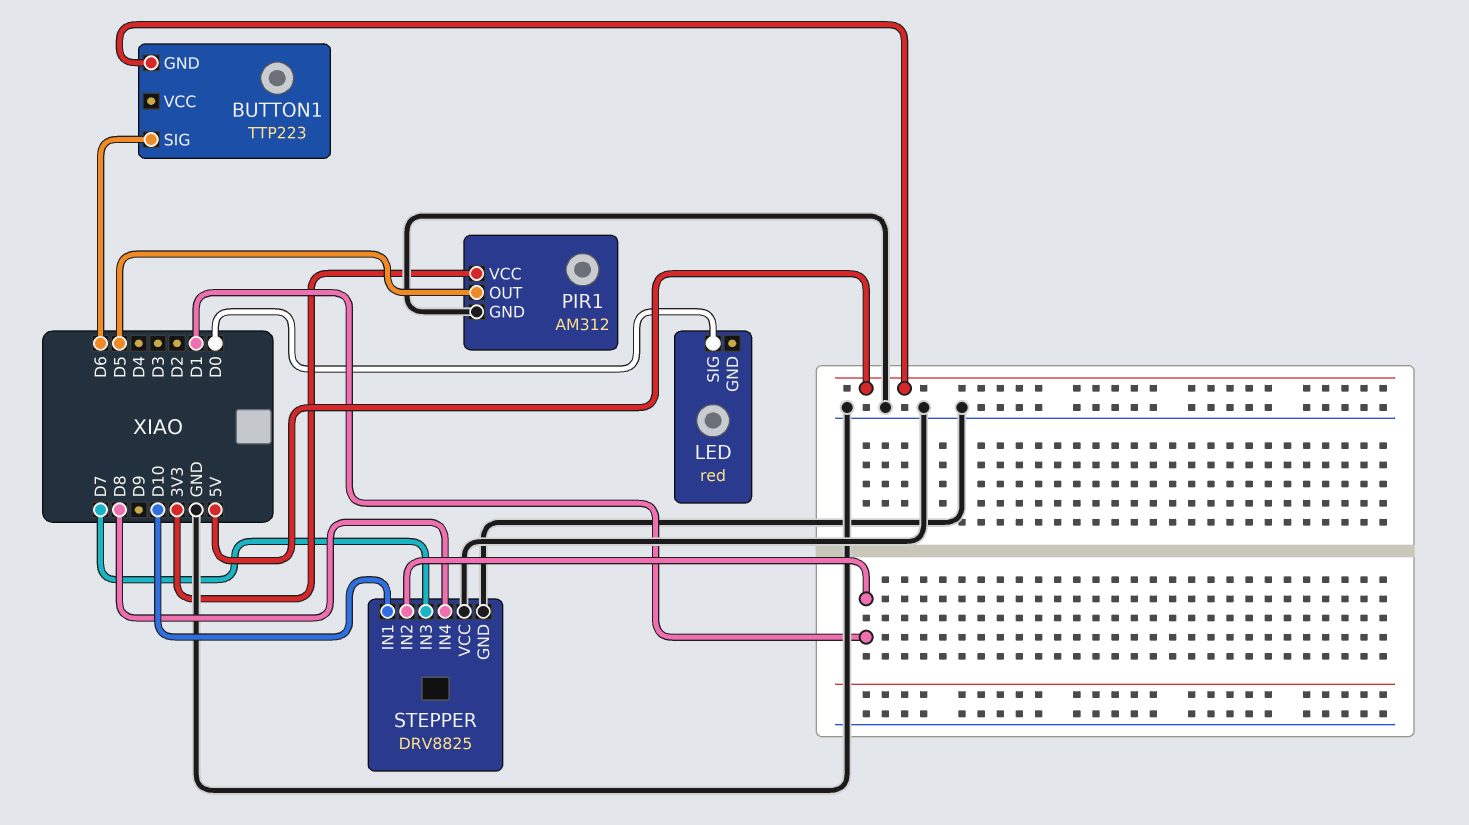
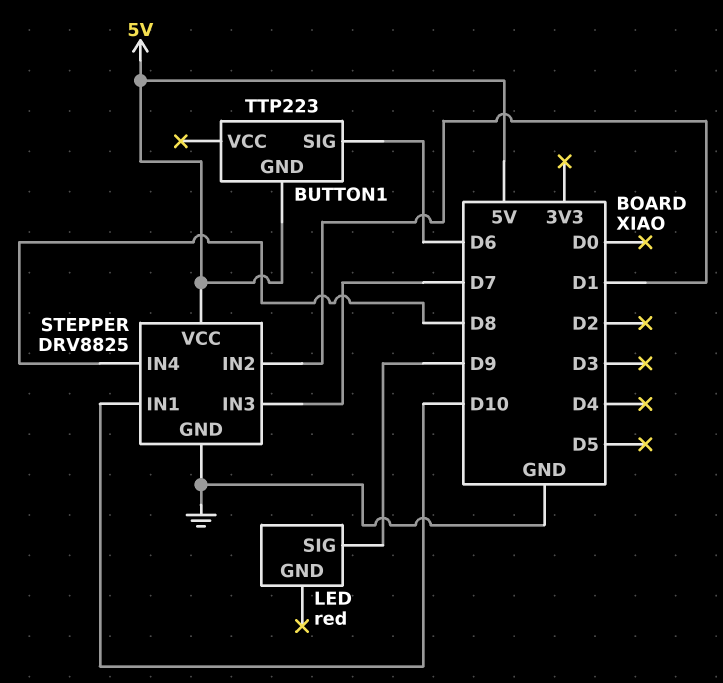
LED pin SIG: D0 -> D9
PIR1: AM312 -> none
PIR1 pin GND: GND -> none
PIR1 pin OUT: D5 -> none
PIR1 pin VCC: 3V3 -> none
STEPPER pin VCC: GND -> 5V

